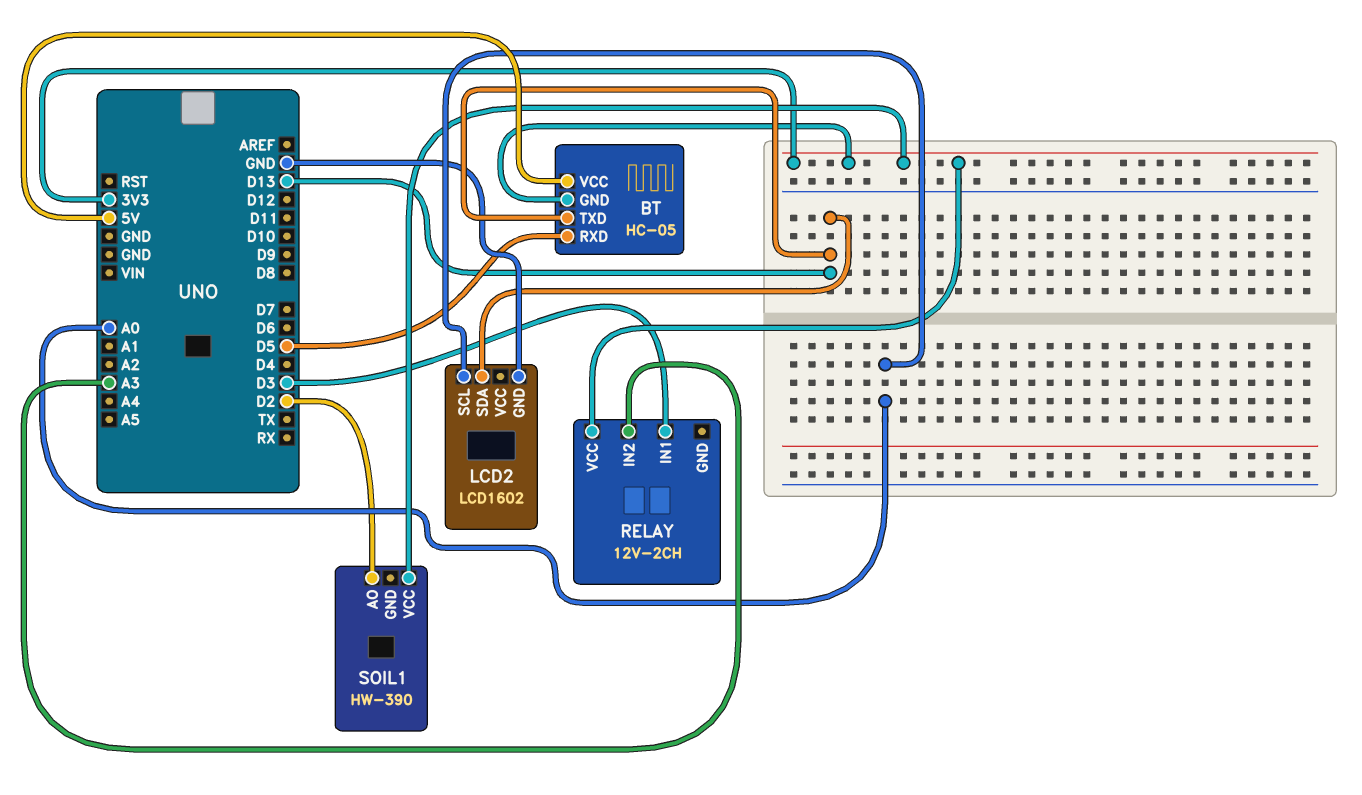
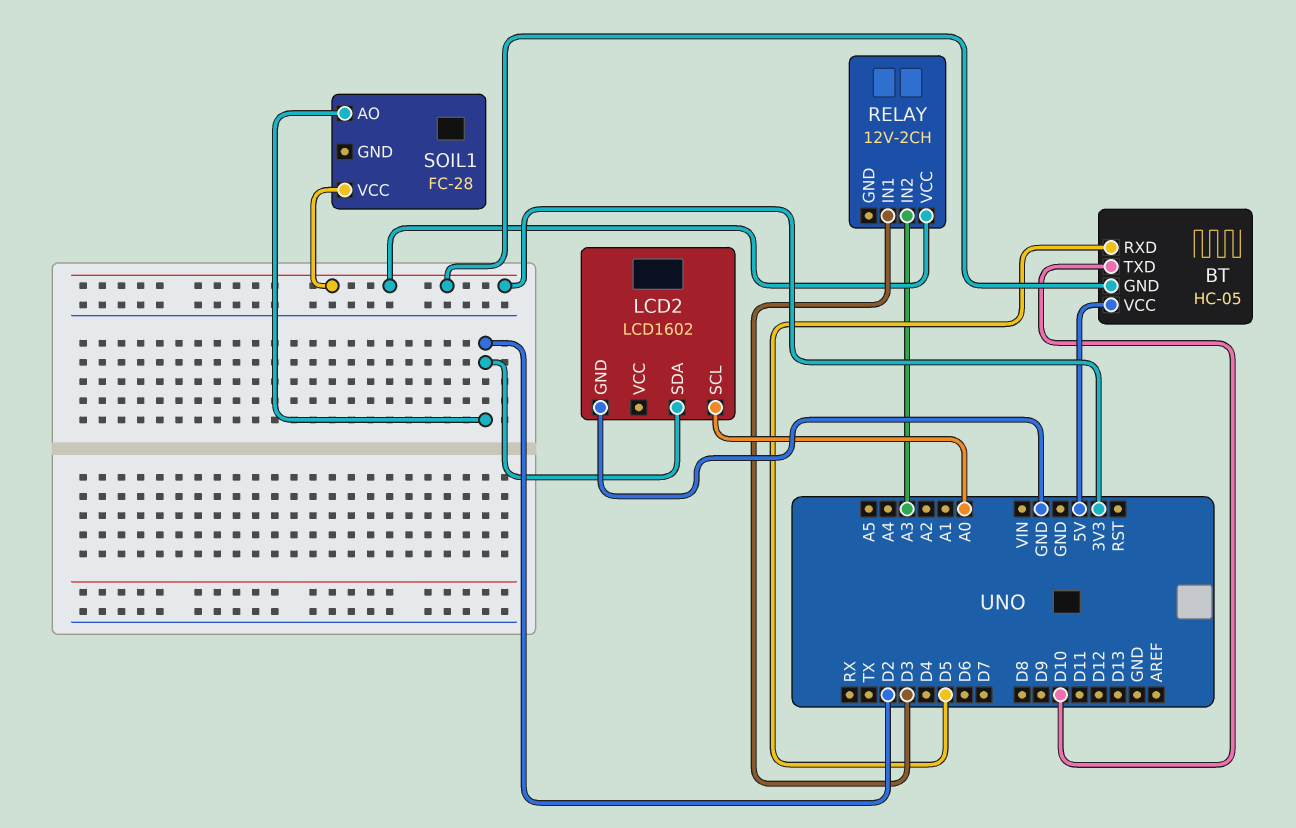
BT pin TXD: D13 -> D10
LCD2 pin SDA: D13 -> D2
SOIL1: HW-390 -> FC-28

